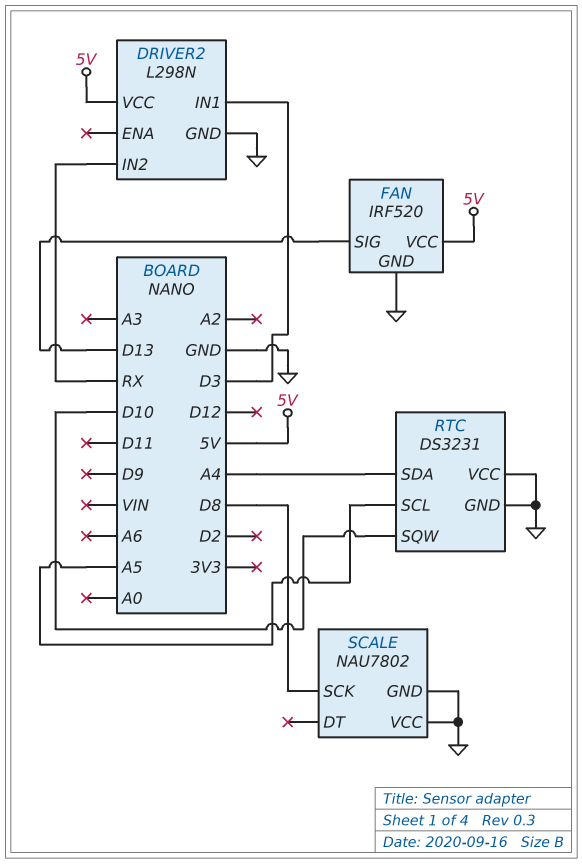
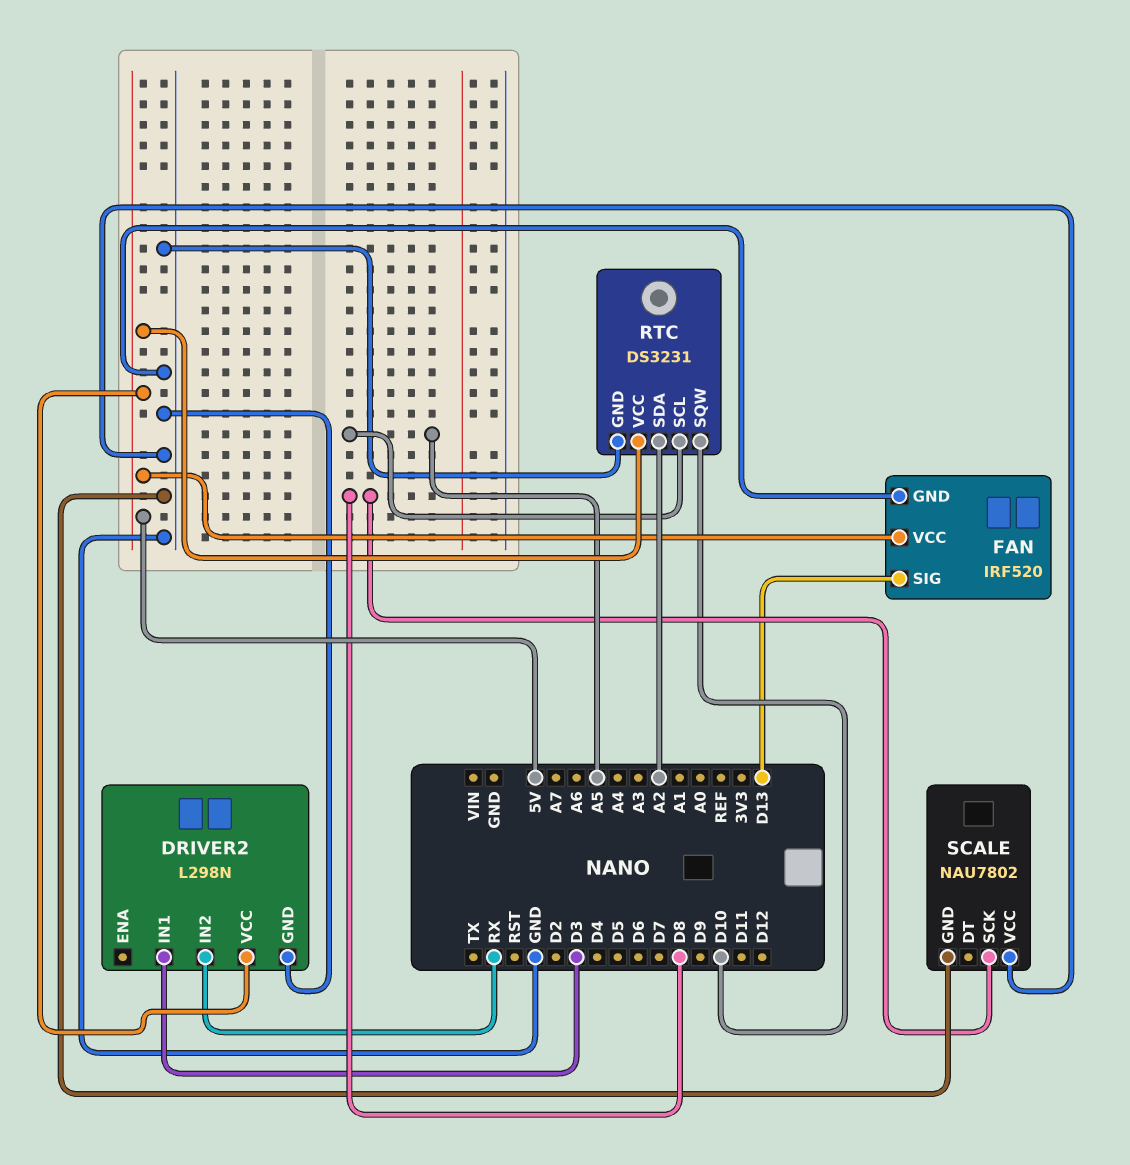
RTC pin SDA: A4 -> A2
RTC pin VCC: GND -> 5V

